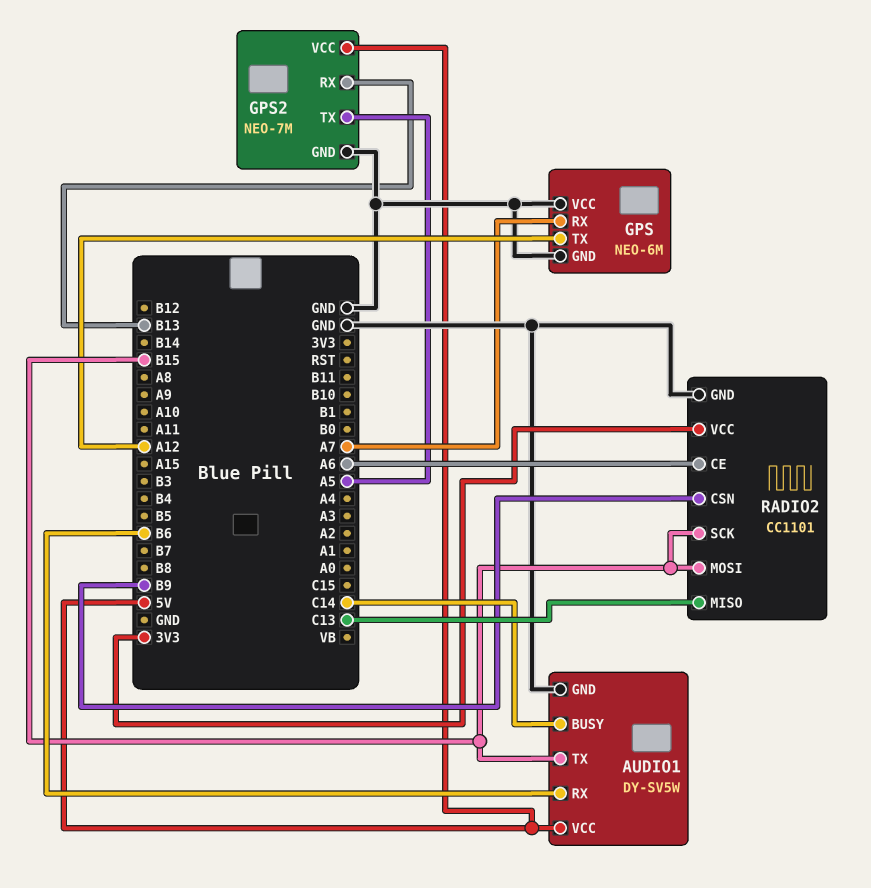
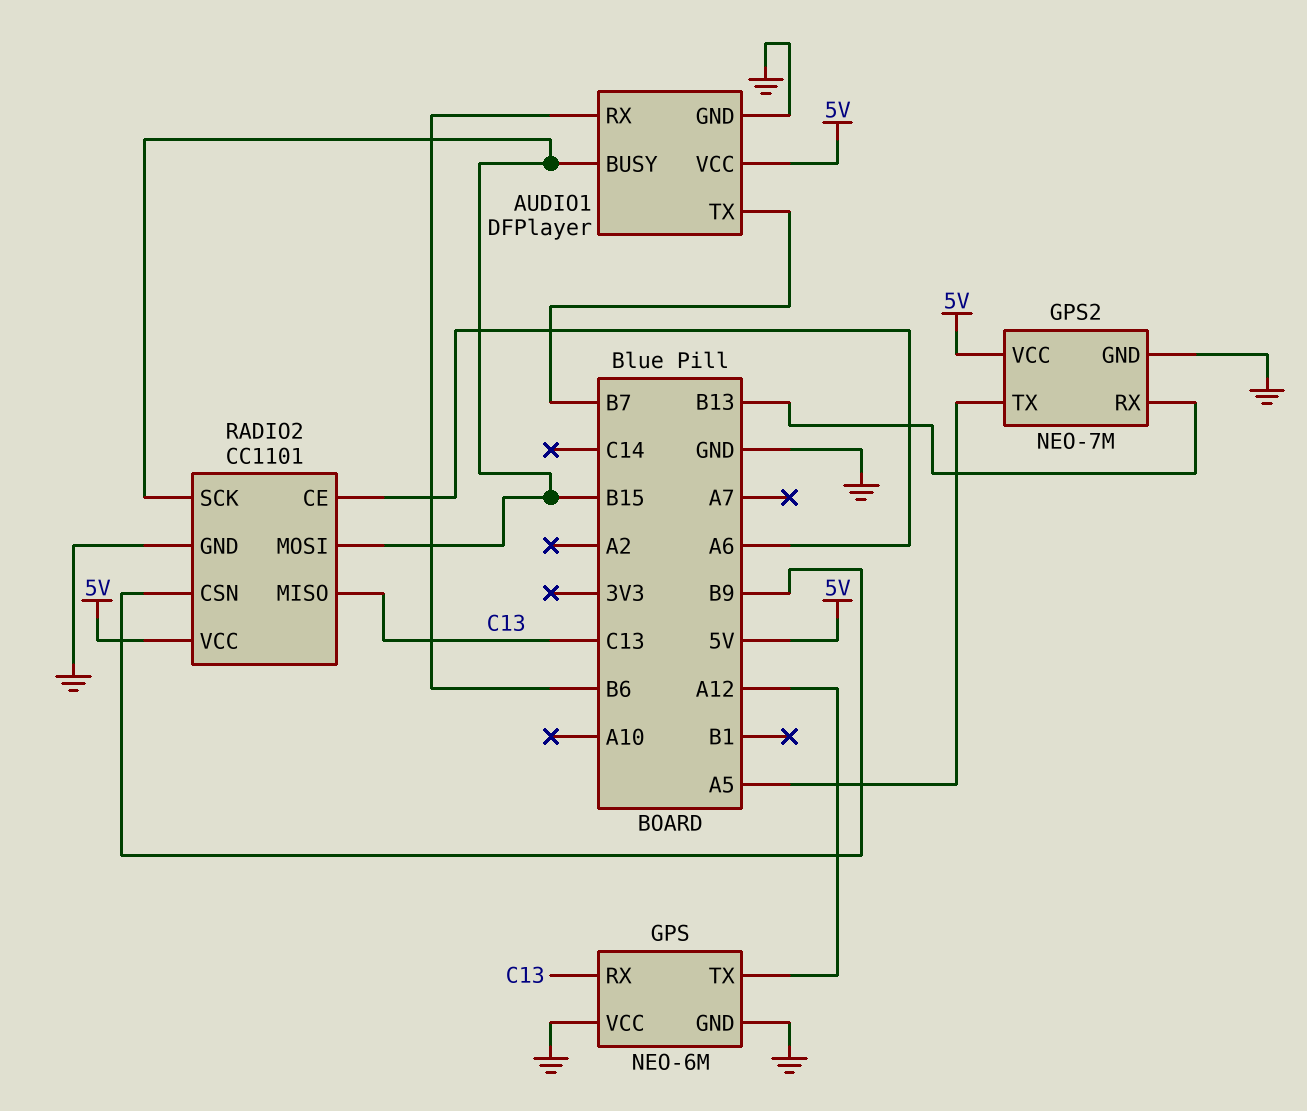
AUDIO1: DY-SV5W -> DFPlayer
AUDIO1 pin BUSY: C14 -> B15
AUDIO1 pin TX: B15 -> B7
GPS pin RX: A7 -> C13
RADIO2 pin VCC: 3V3 -> 5V

